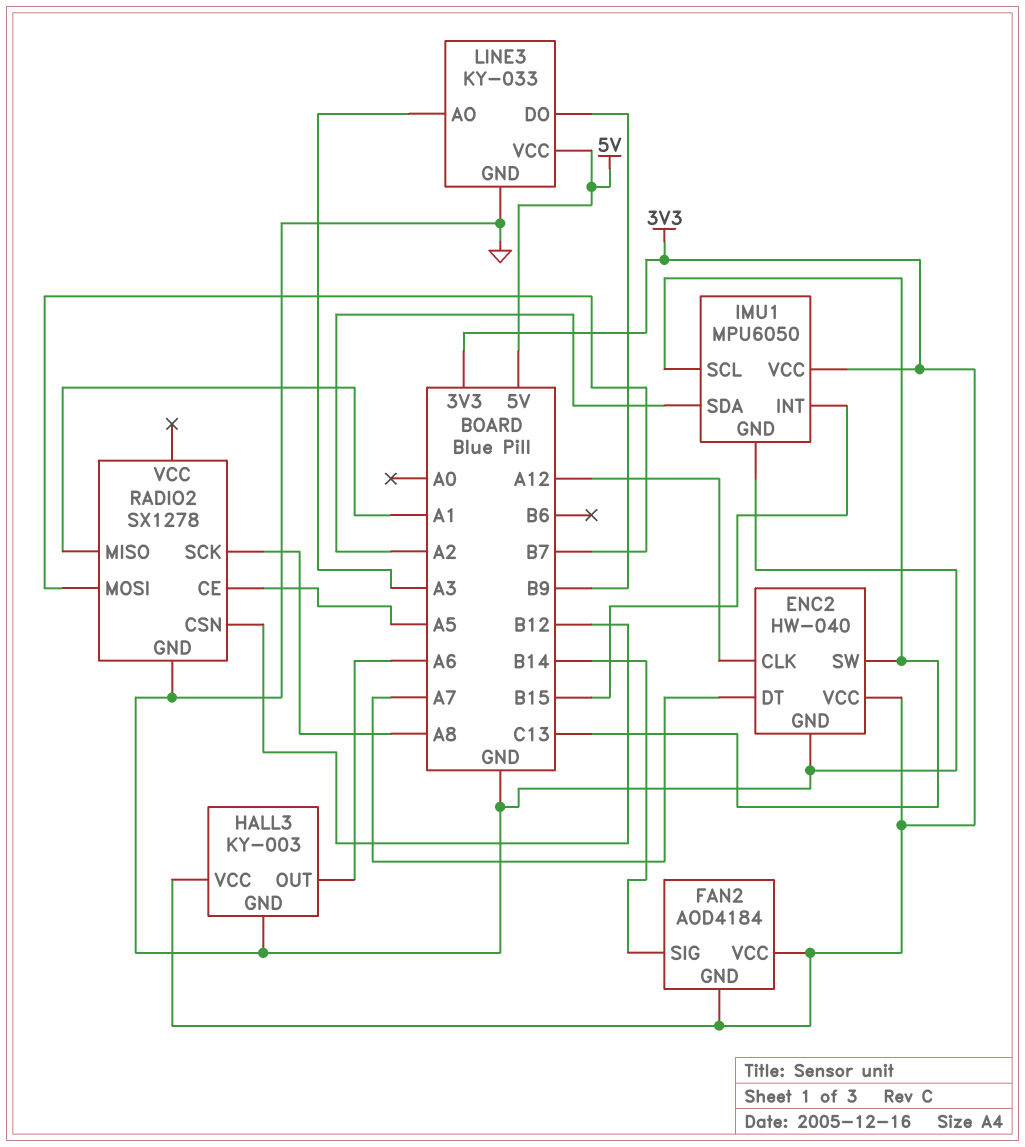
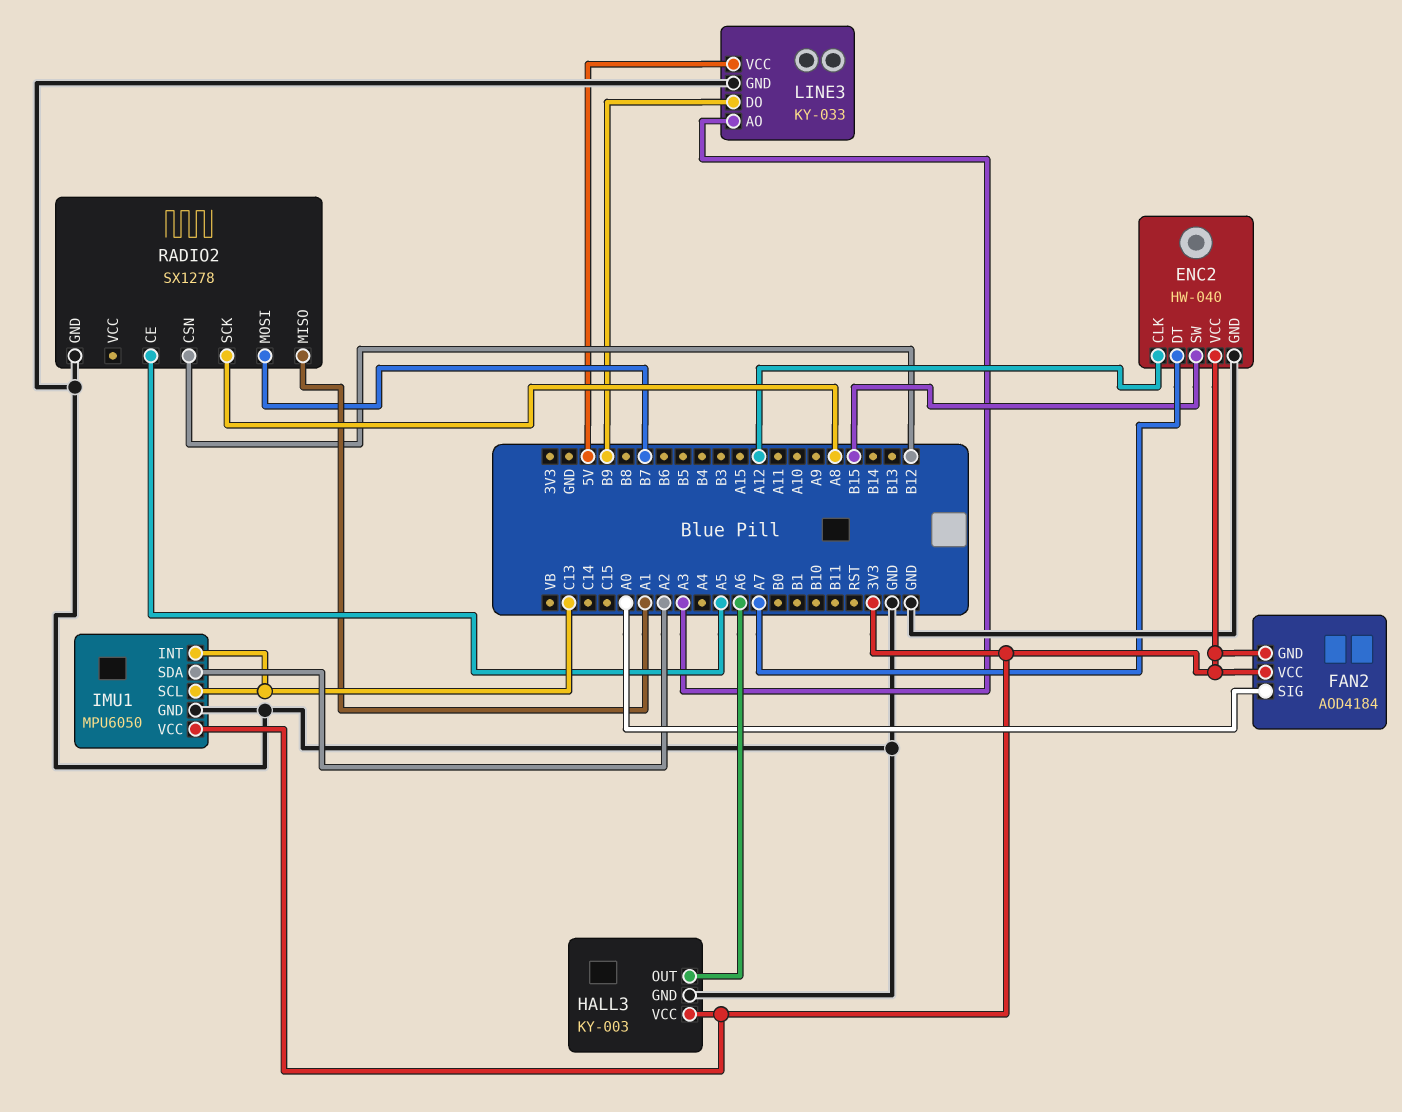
ENC2 pin SW: C13 -> B15
FAN2 pin SIG: B14 -> A0
IMU1 pin INT: B15 -> C13

